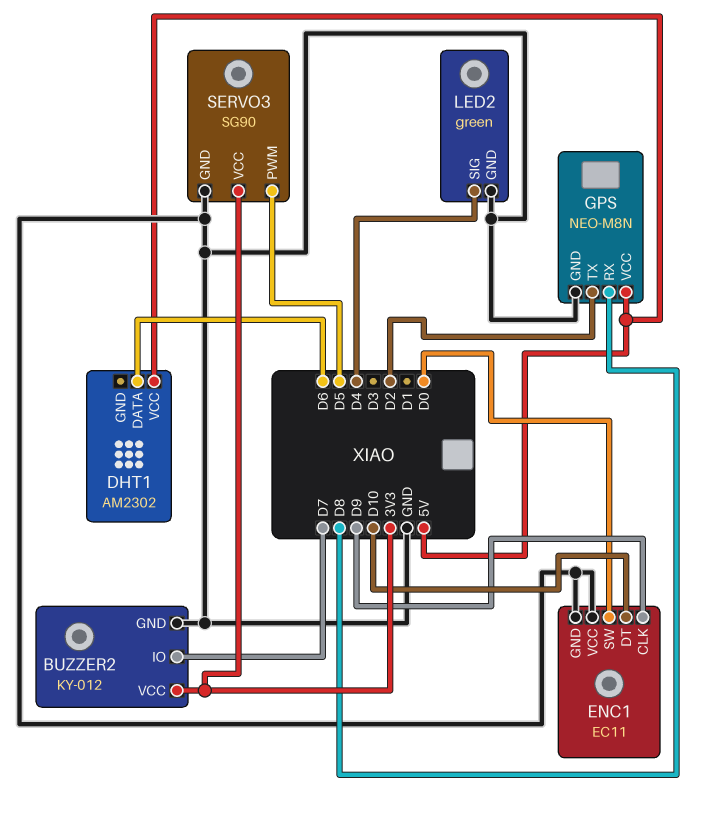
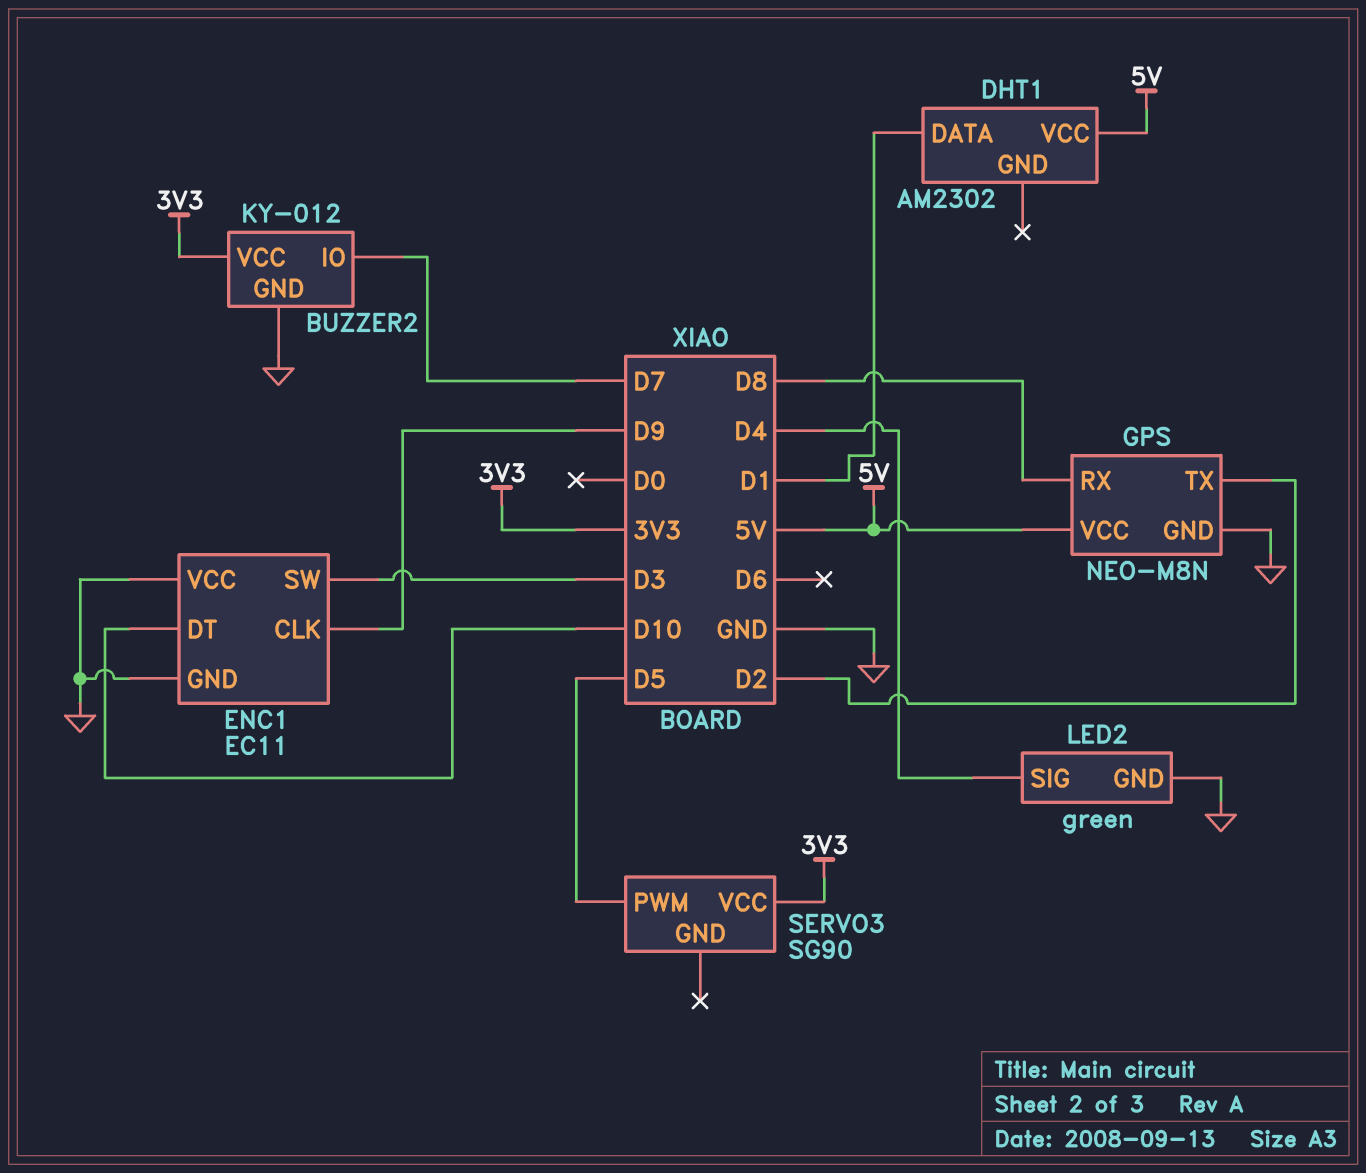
DHT1 pin DATA: D6 -> D1
ENC1 pin SW: D0 -> D3
SERVO3 pin GND: GND -> none

